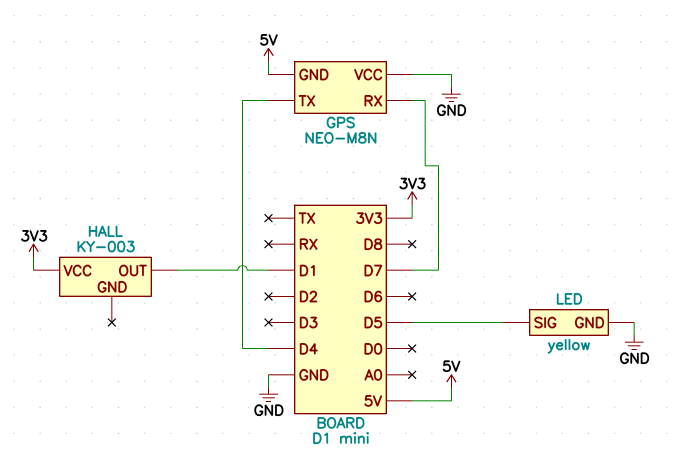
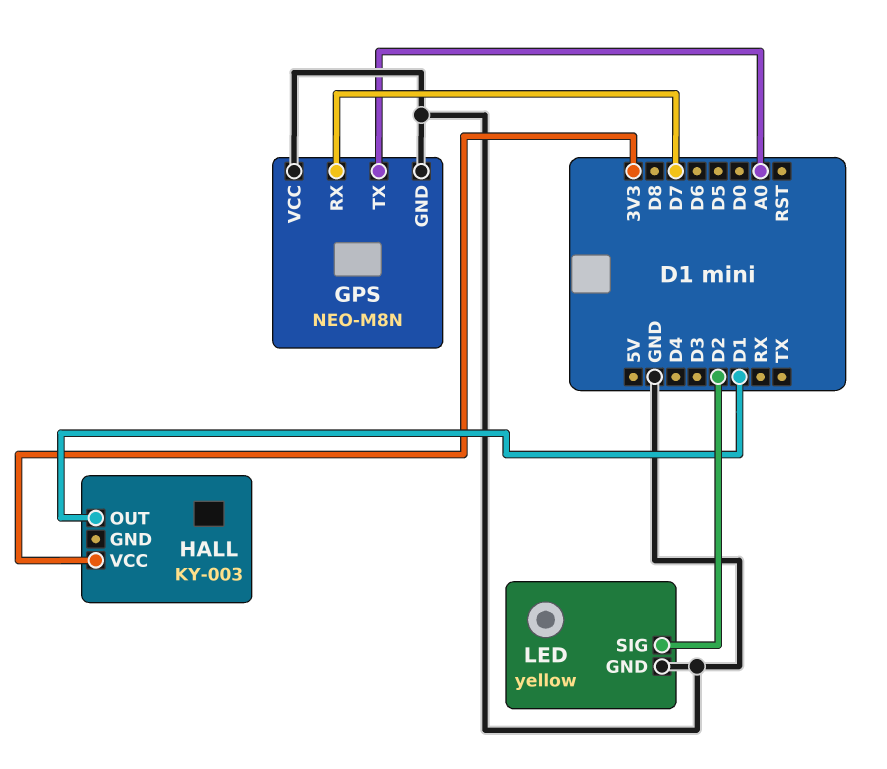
GPS pin GND: 5V -> GND
GPS pin TX: D4 -> A0
LED pin SIG: D5 -> D2

